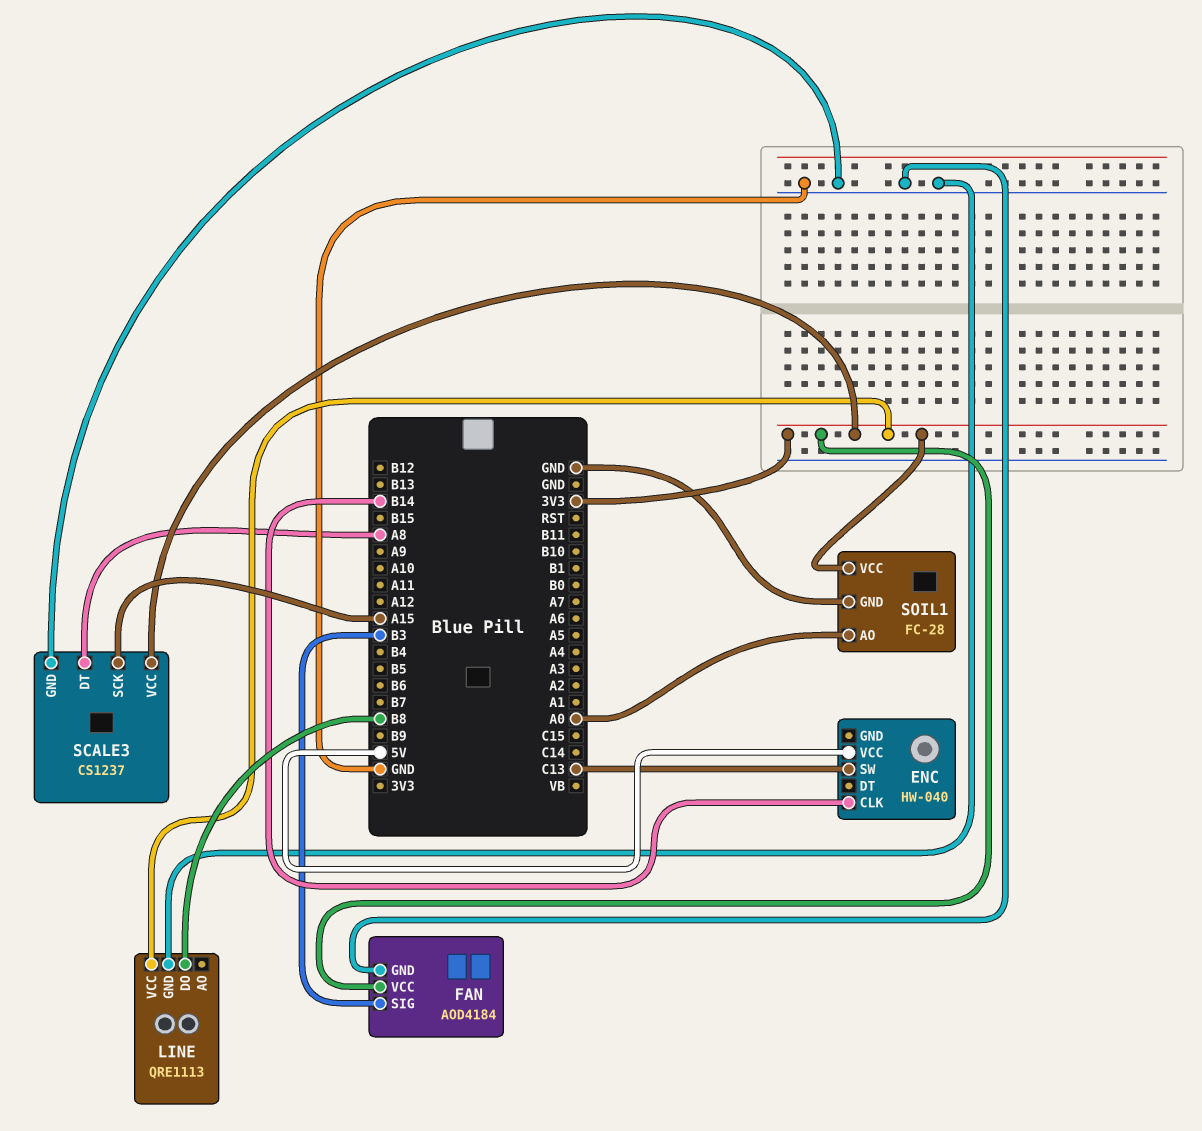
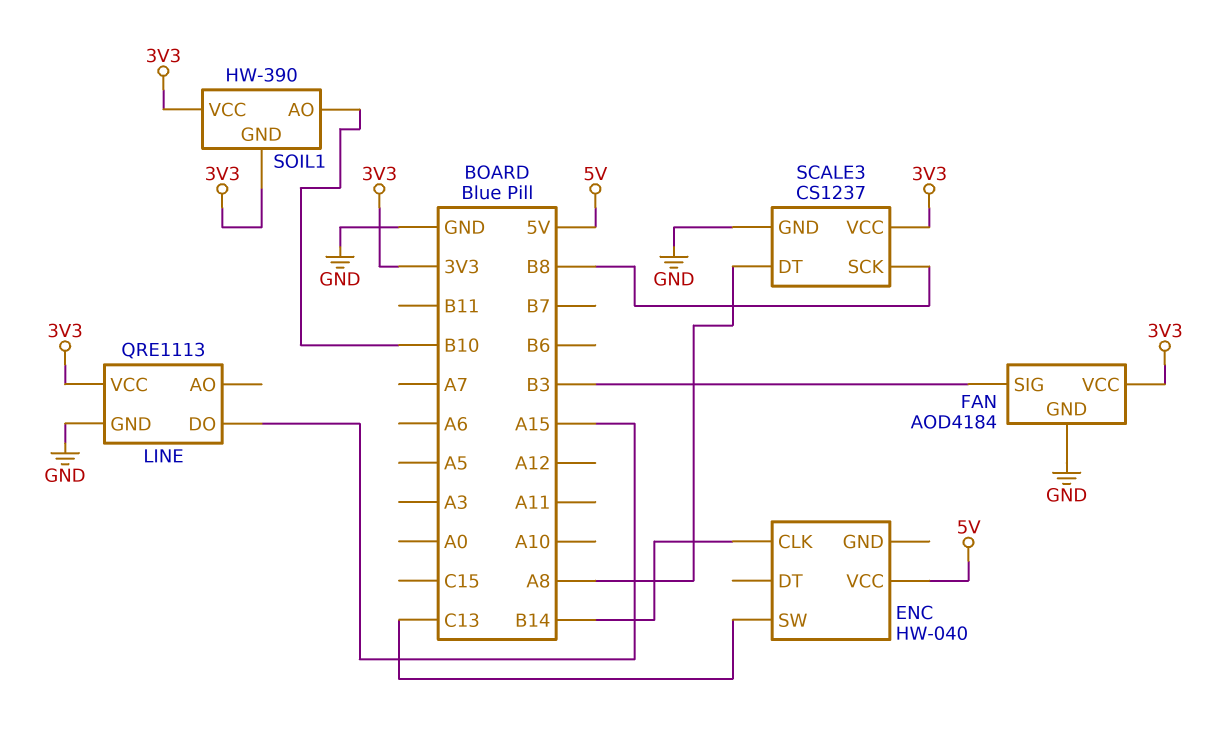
LINE pin DO: B8 -> A15
SCALE3 pin SCK: A15 -> B8
SOIL1: FC-28 -> HW-390
SOIL1 pin AO: A0 -> B10
SOIL1 pin GND: GND -> 3V3

